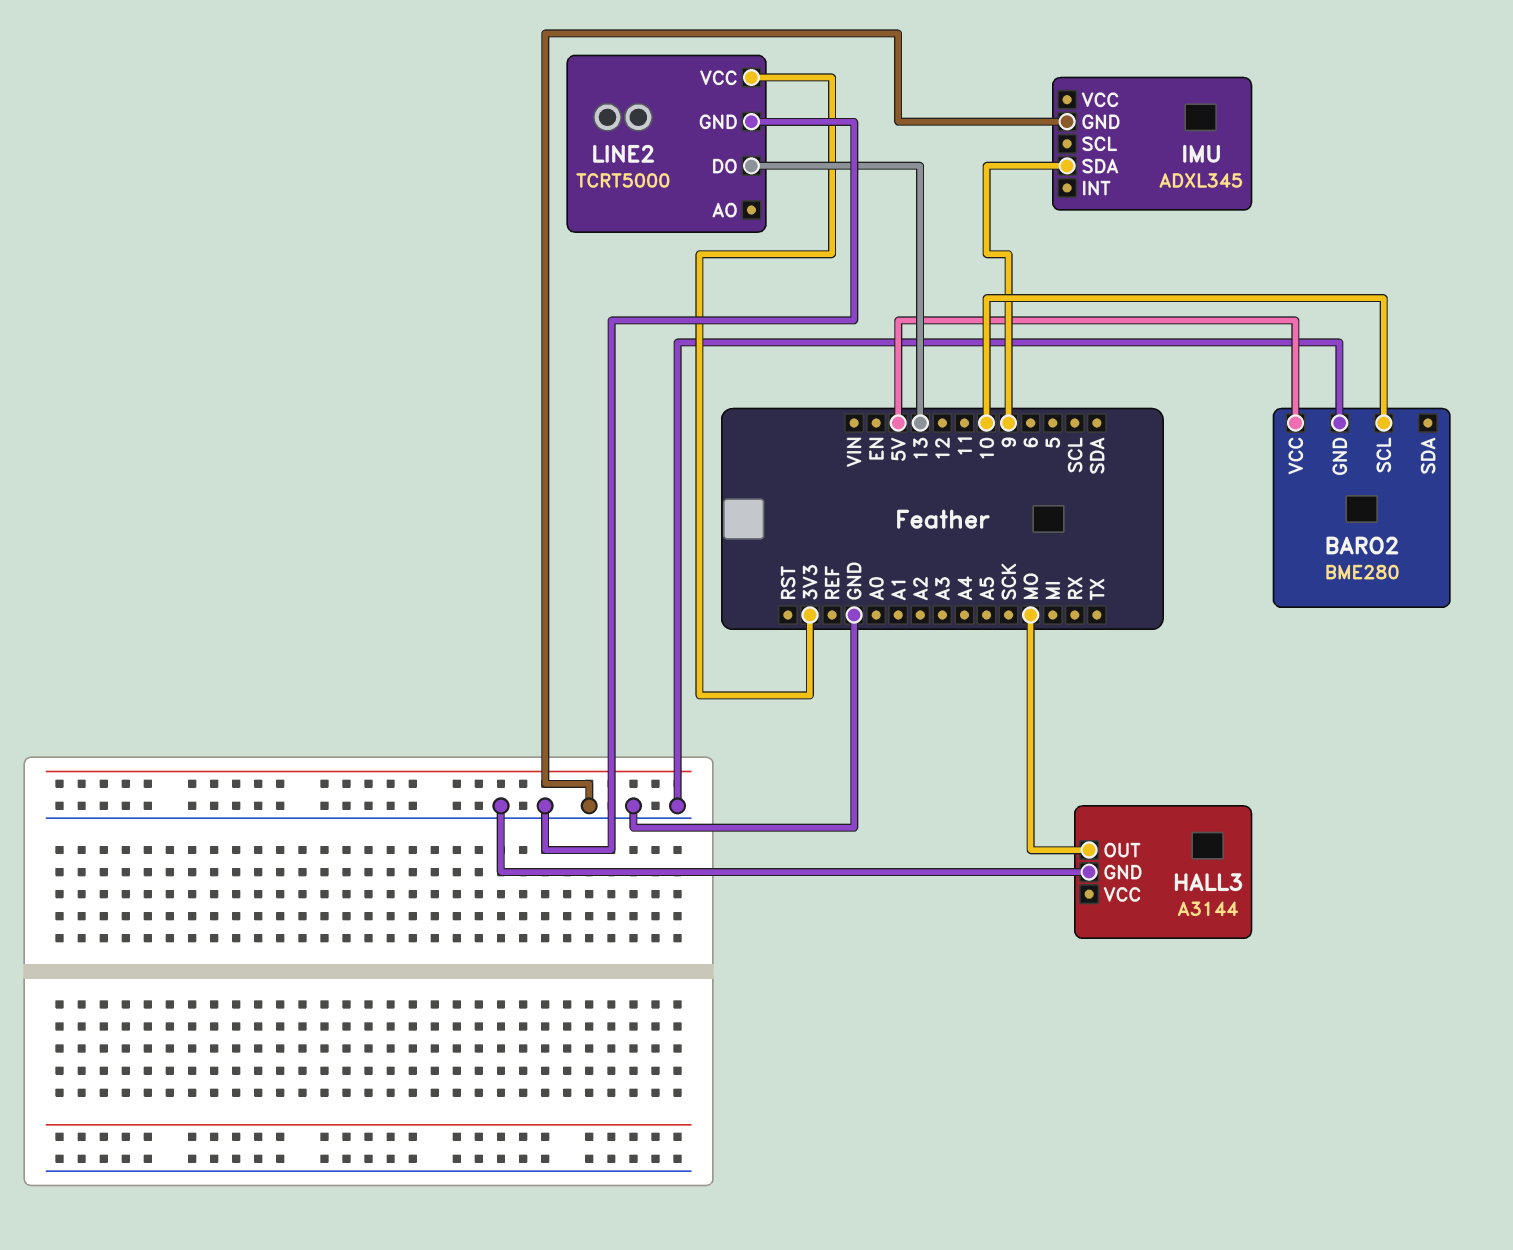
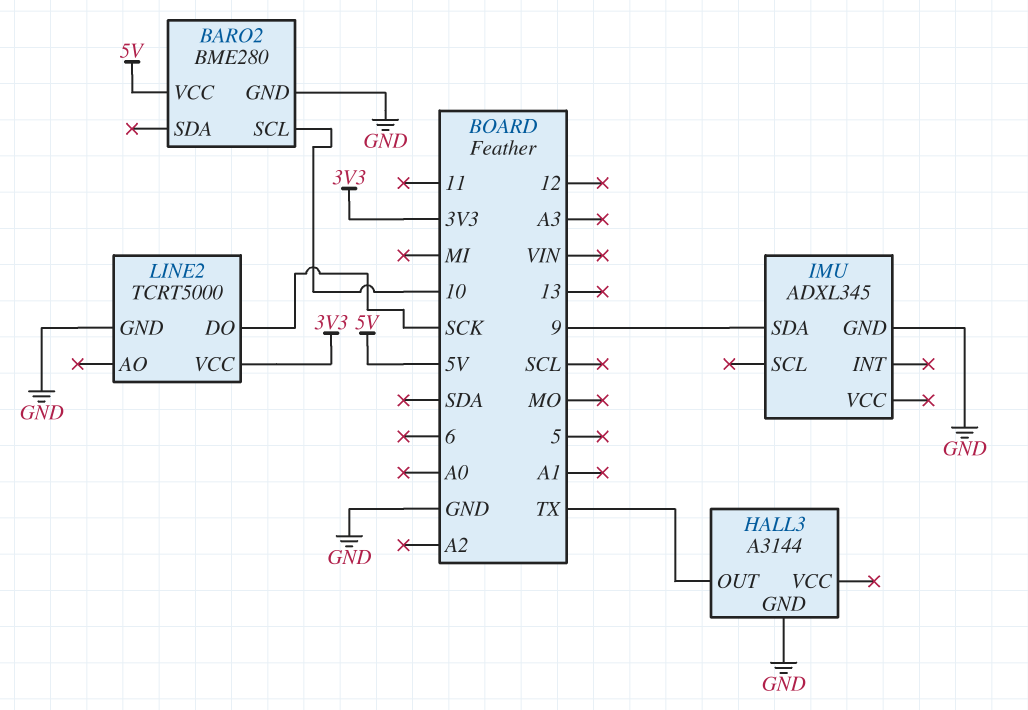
HALL3 pin OUT: MO -> TX
LINE2 pin DO: 13 -> SCK

